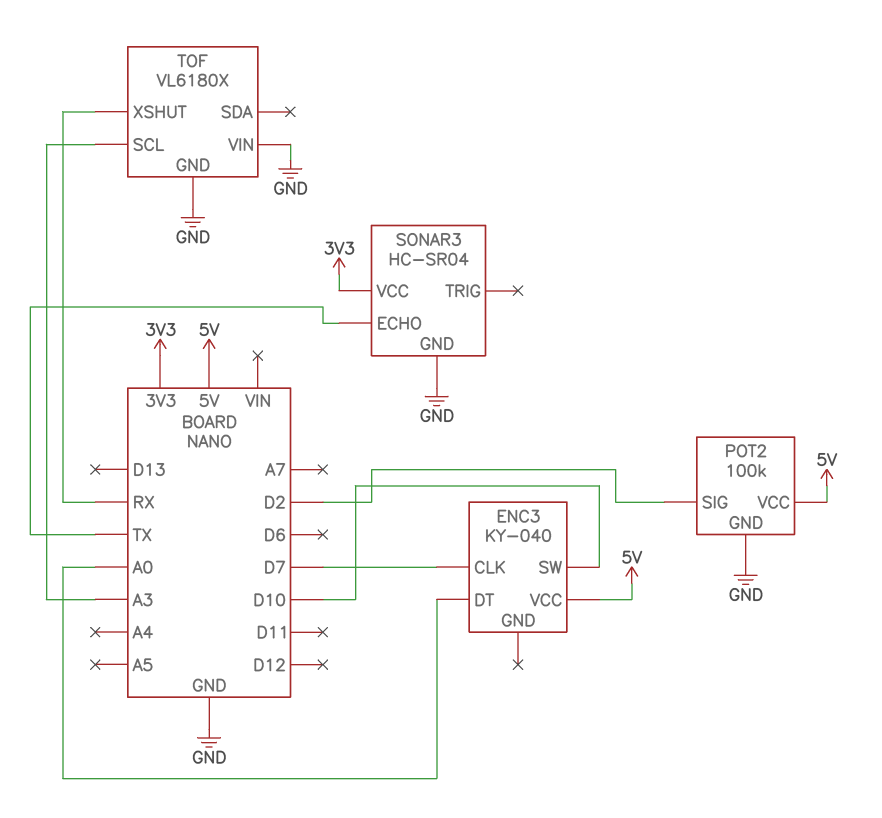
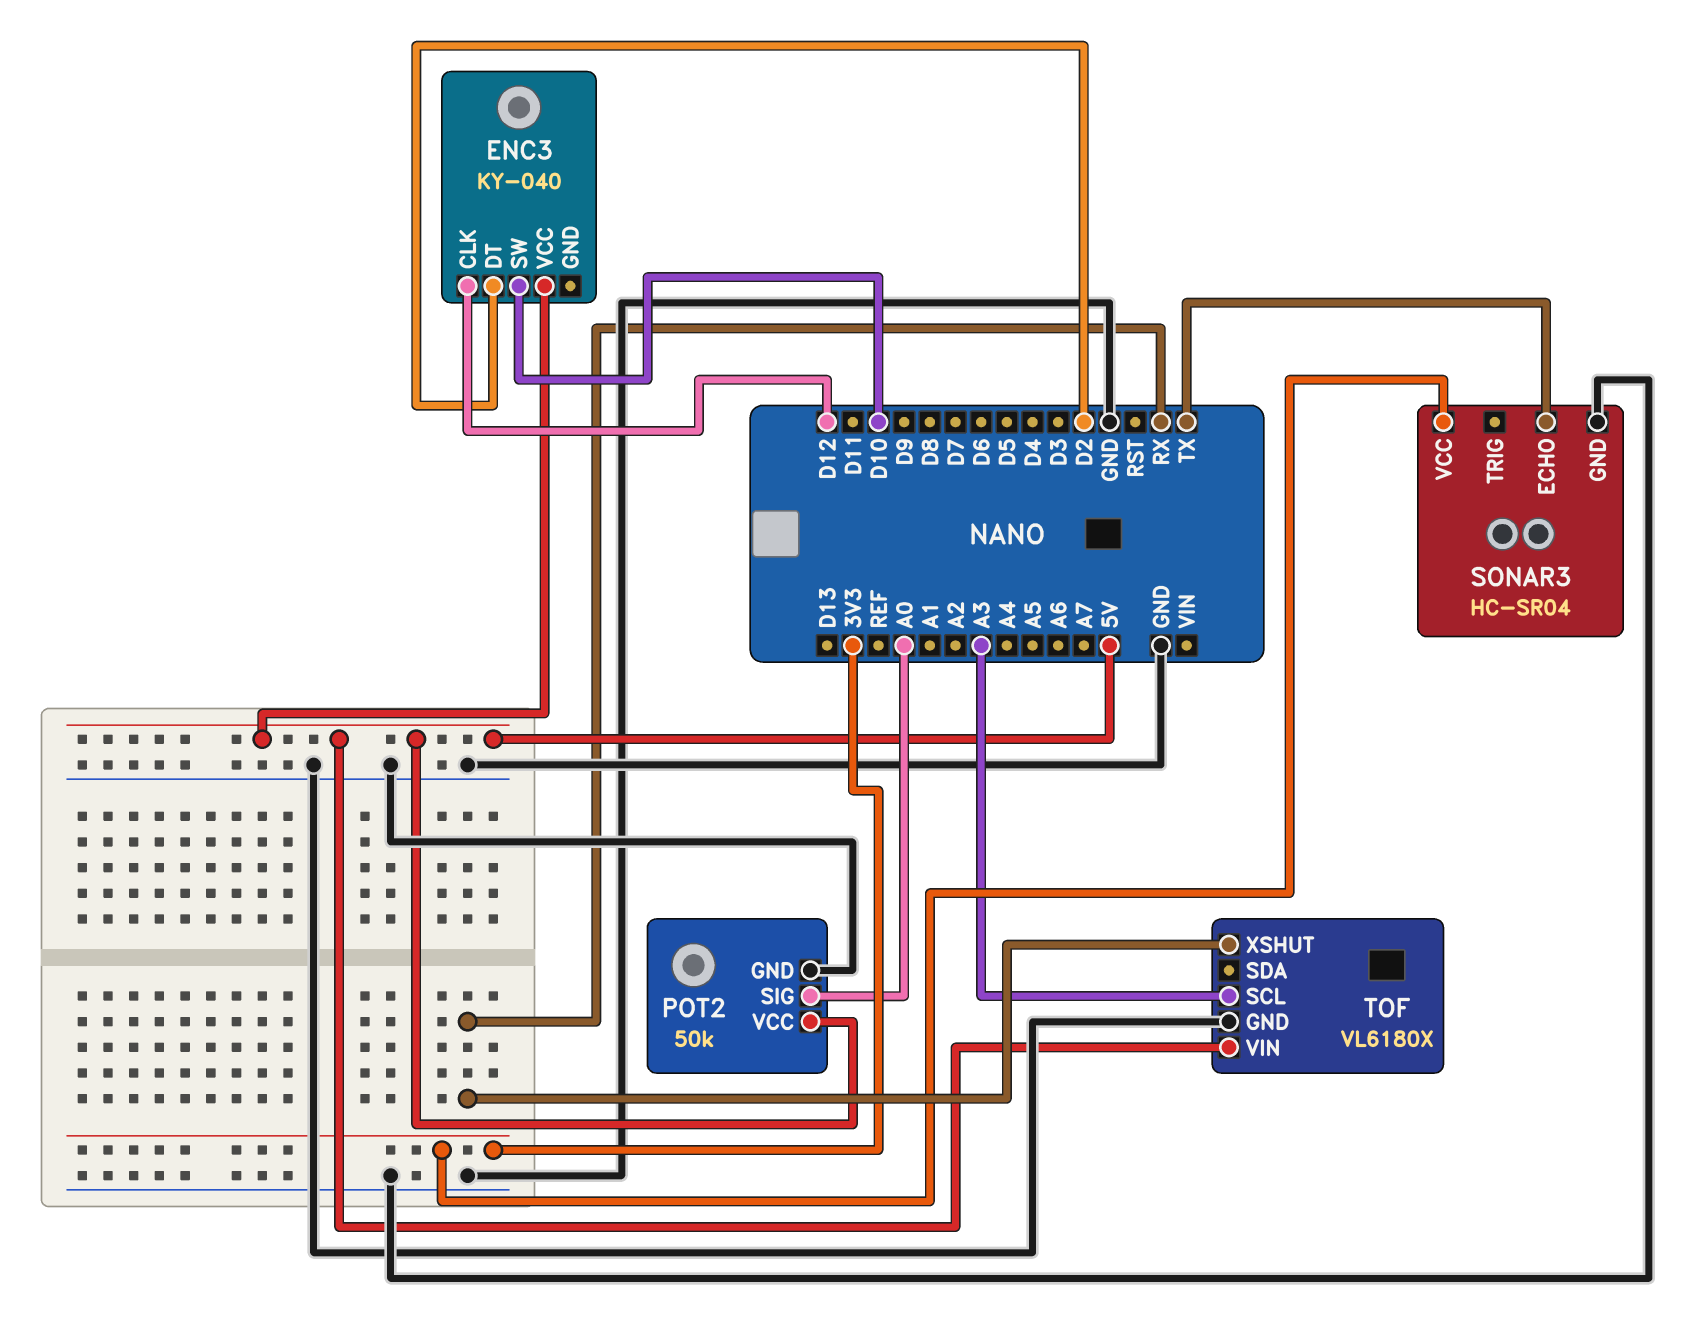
ENC3 pin CLK: D7 -> D12
ENC3 pin DT: A0 -> D2
POT2: 100k -> 50k
POT2 pin SIG: D2 -> A0
TOF pin VIN: GND -> 5V

